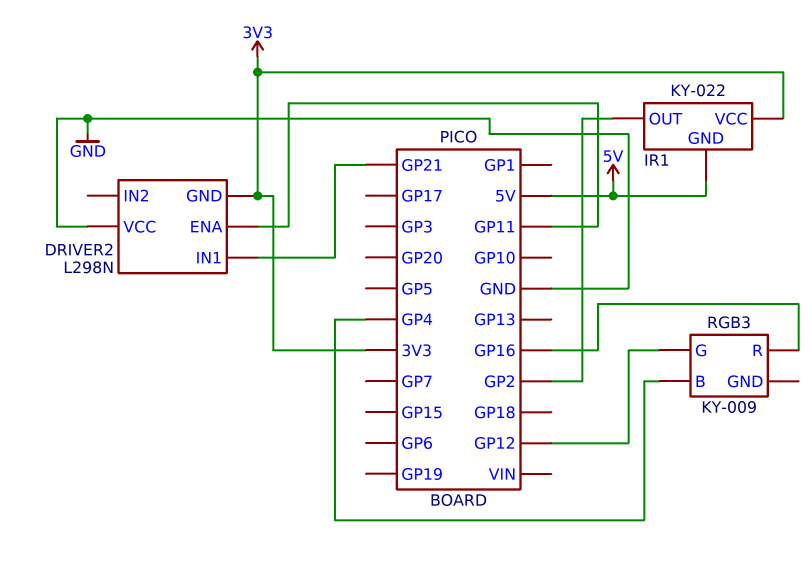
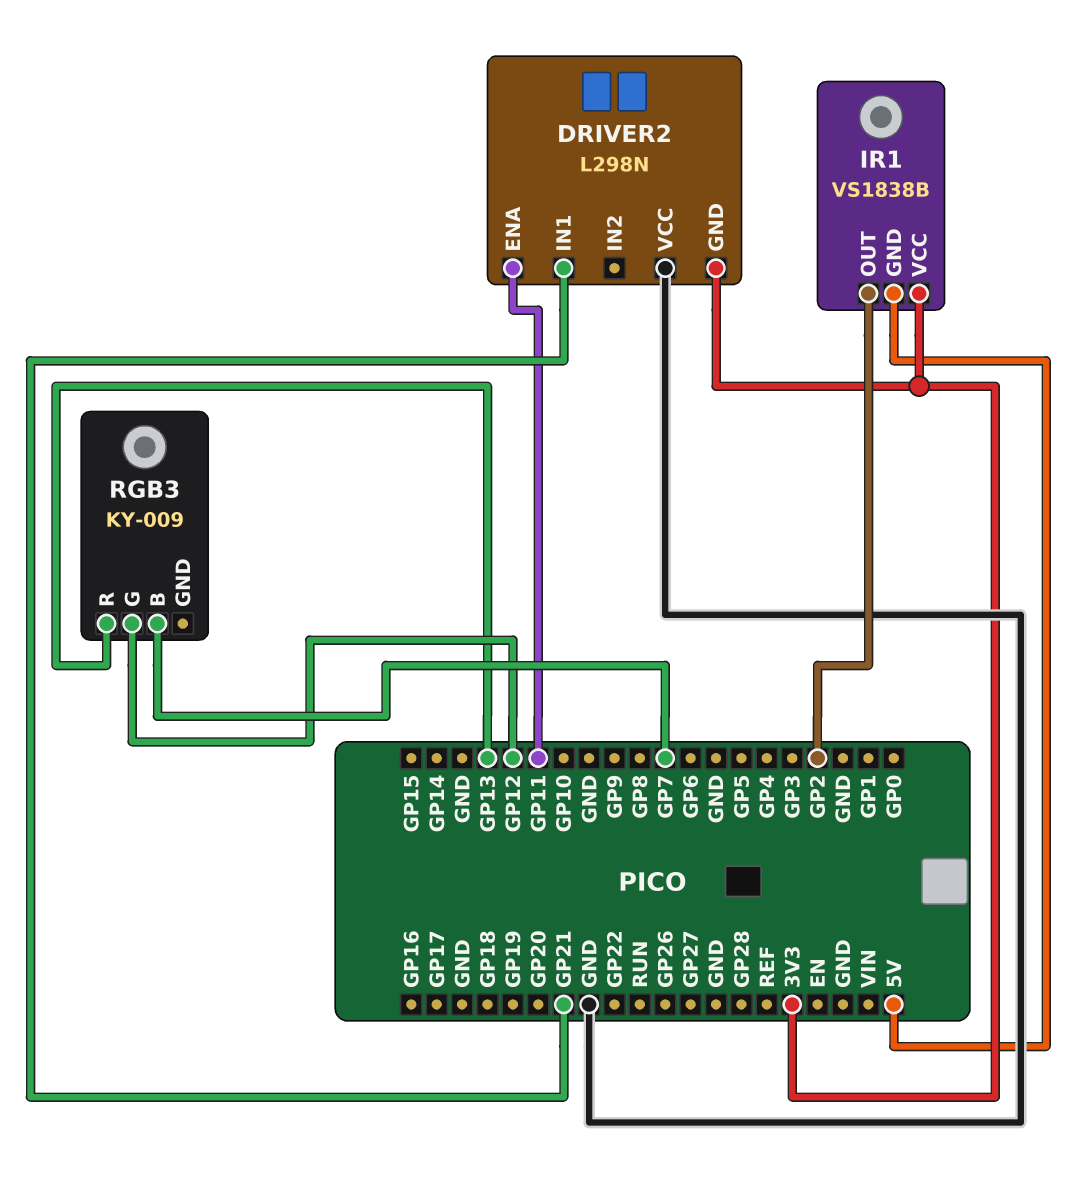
IR1: KY-022 -> VS1838B
RGB3 pin B: GP4 -> GP7
RGB3 pin R: GP16 -> GP13

